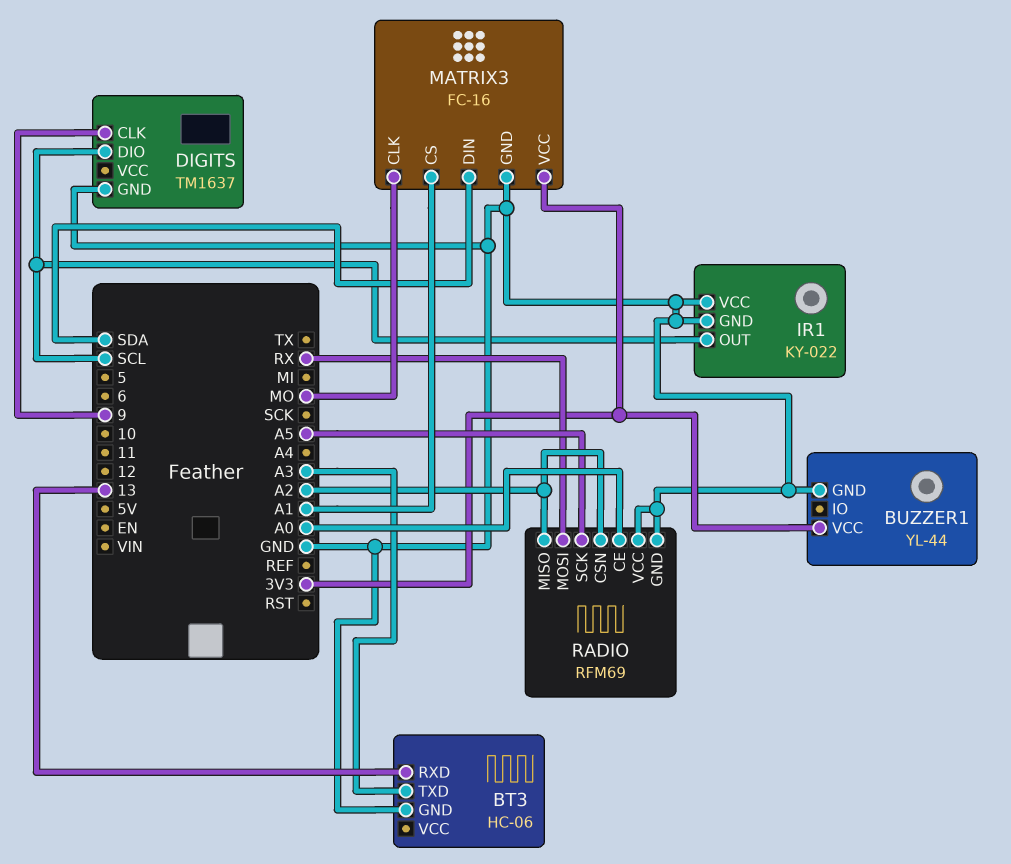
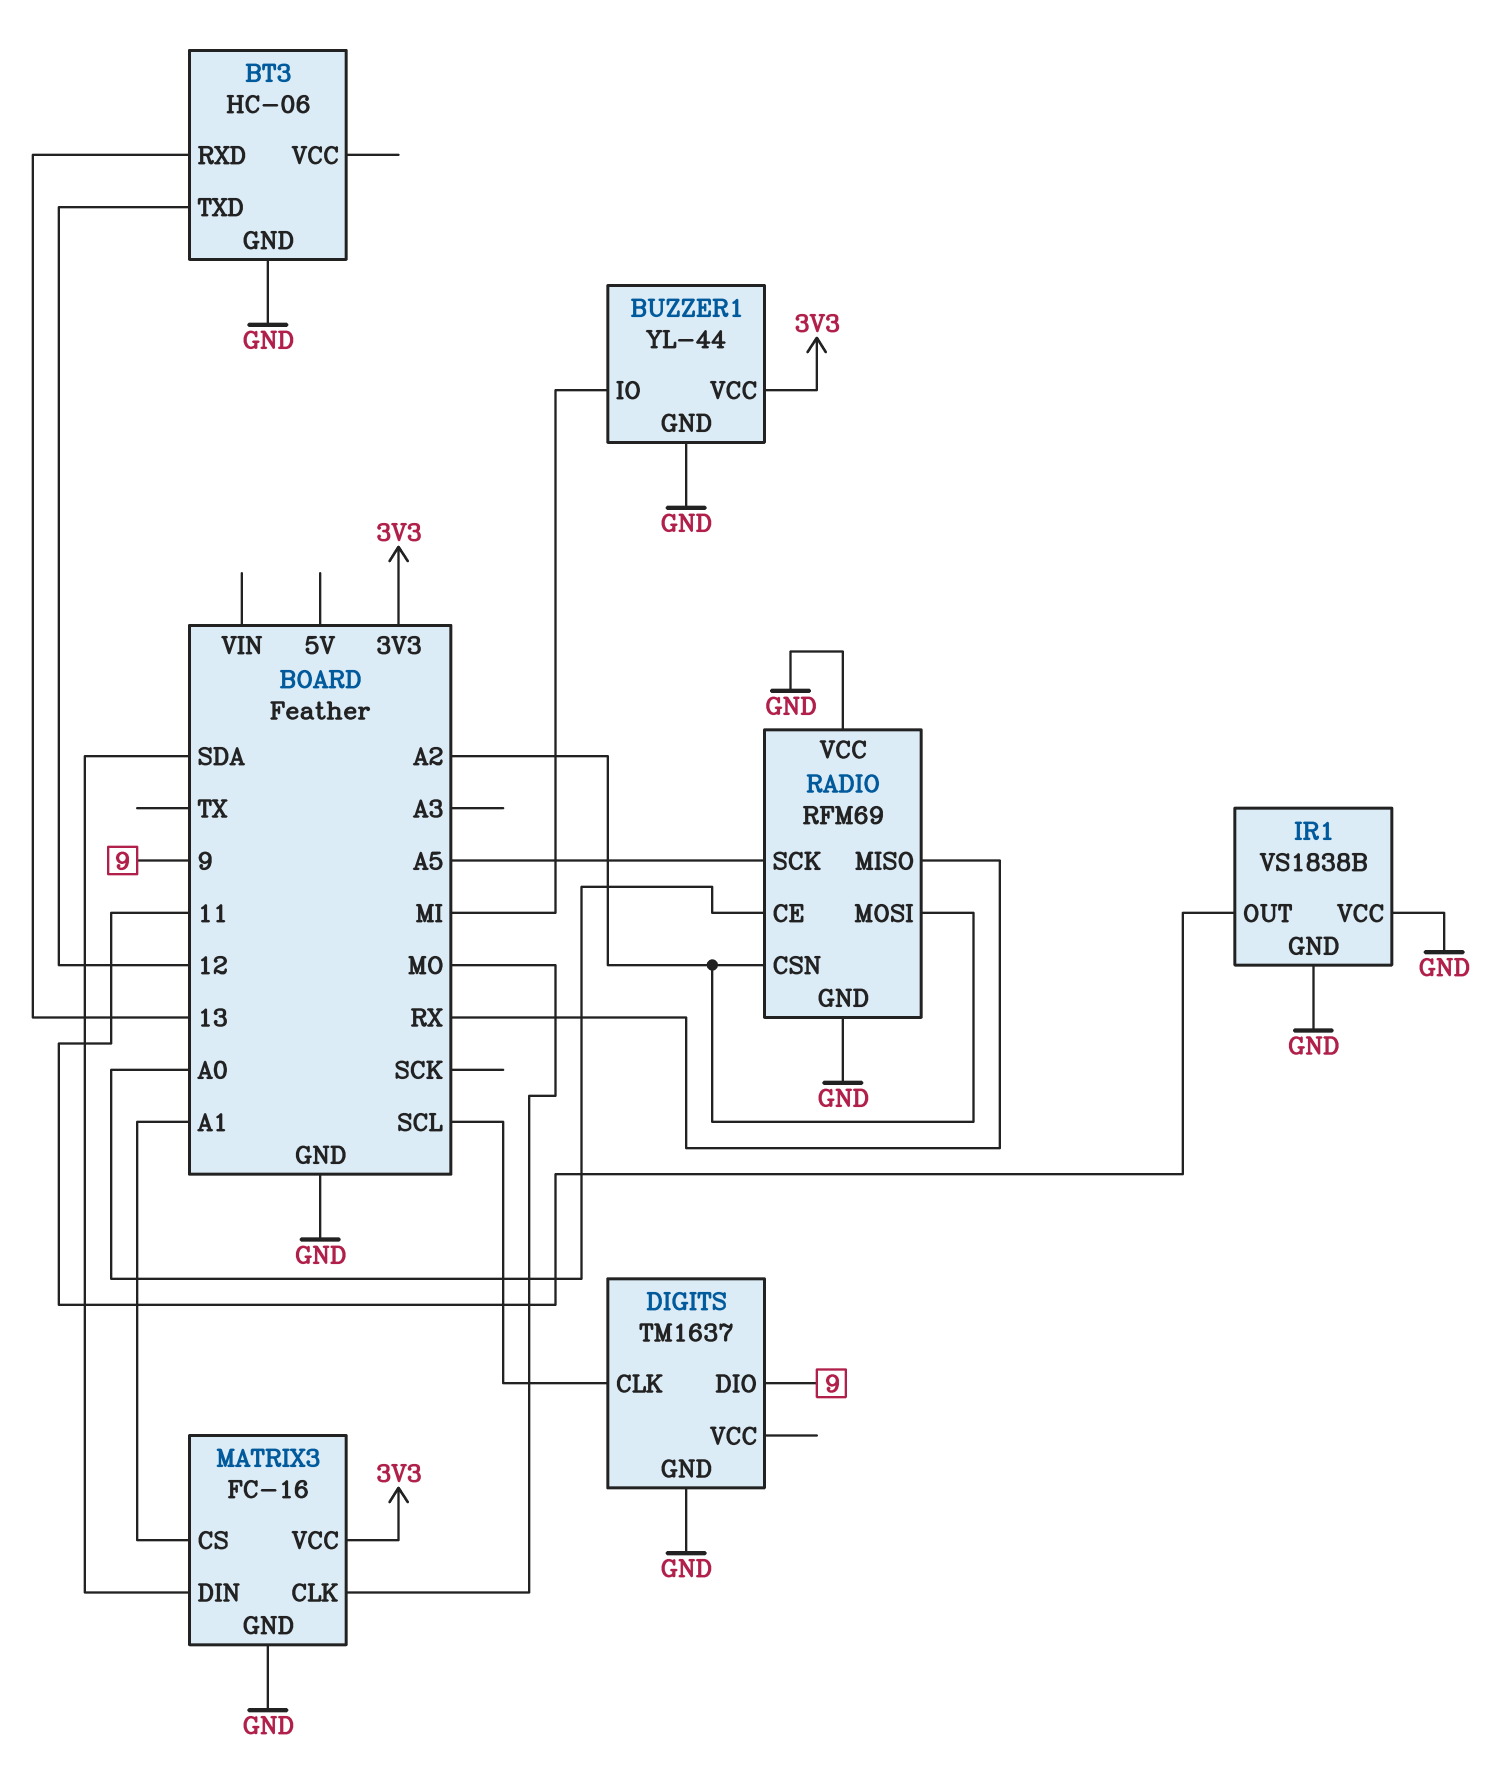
BT3 pin TXD: A3 -> 12
BUZZER1 pin IO: none -> MI
DIGITS pin CLK: 9 -> SCL
DIGITS pin DIO: SCL -> 9
IR1: KY-022 -> VS1838B
IR1 pin OUT: SCL -> 11
RADIO pin MISO: A2 -> RX
RADIO pin MOSI: RX -> A2

